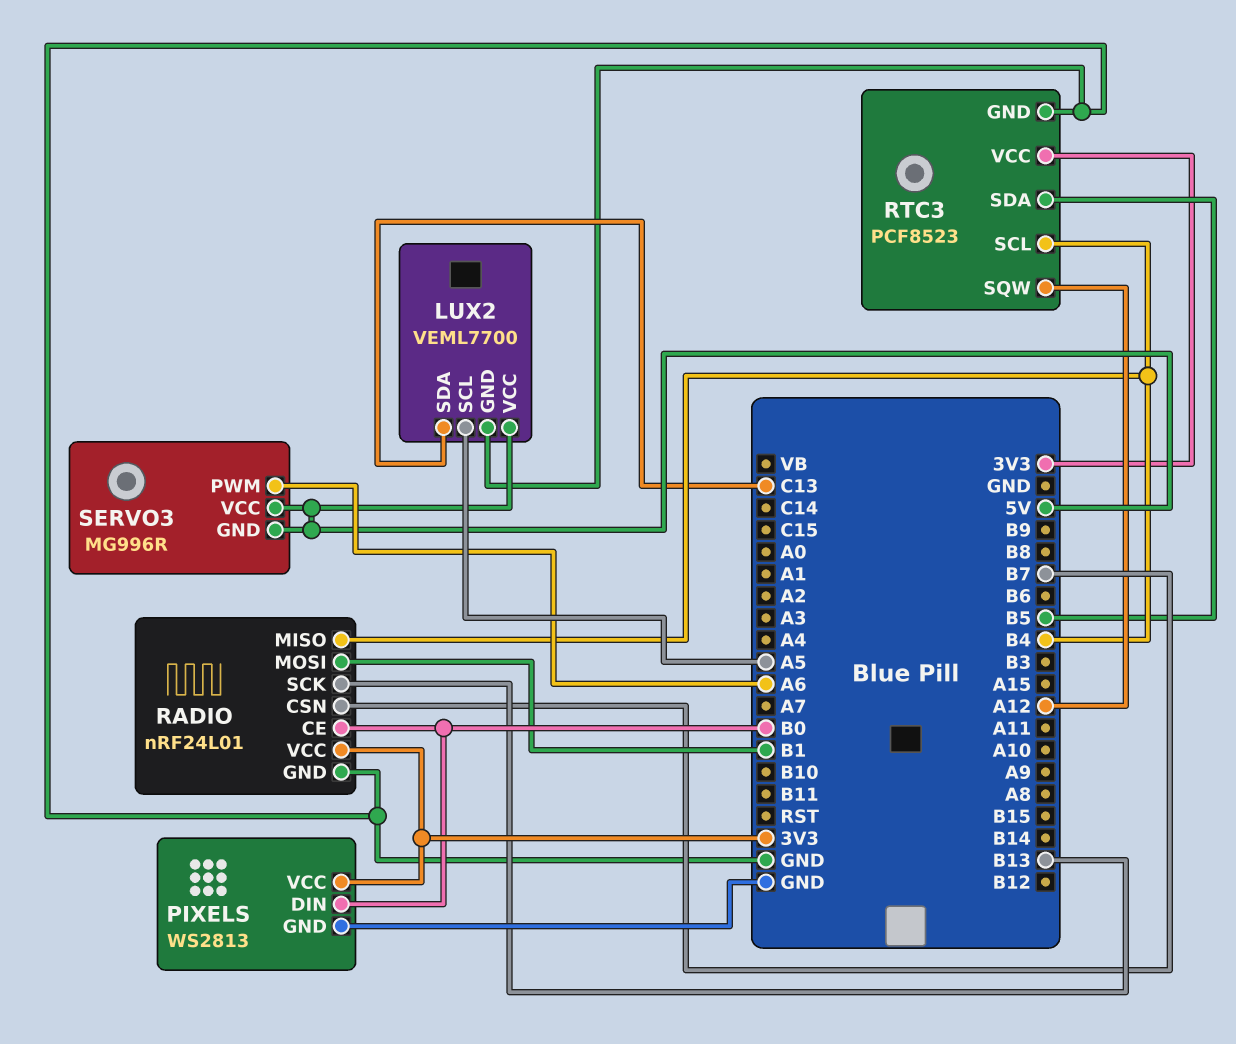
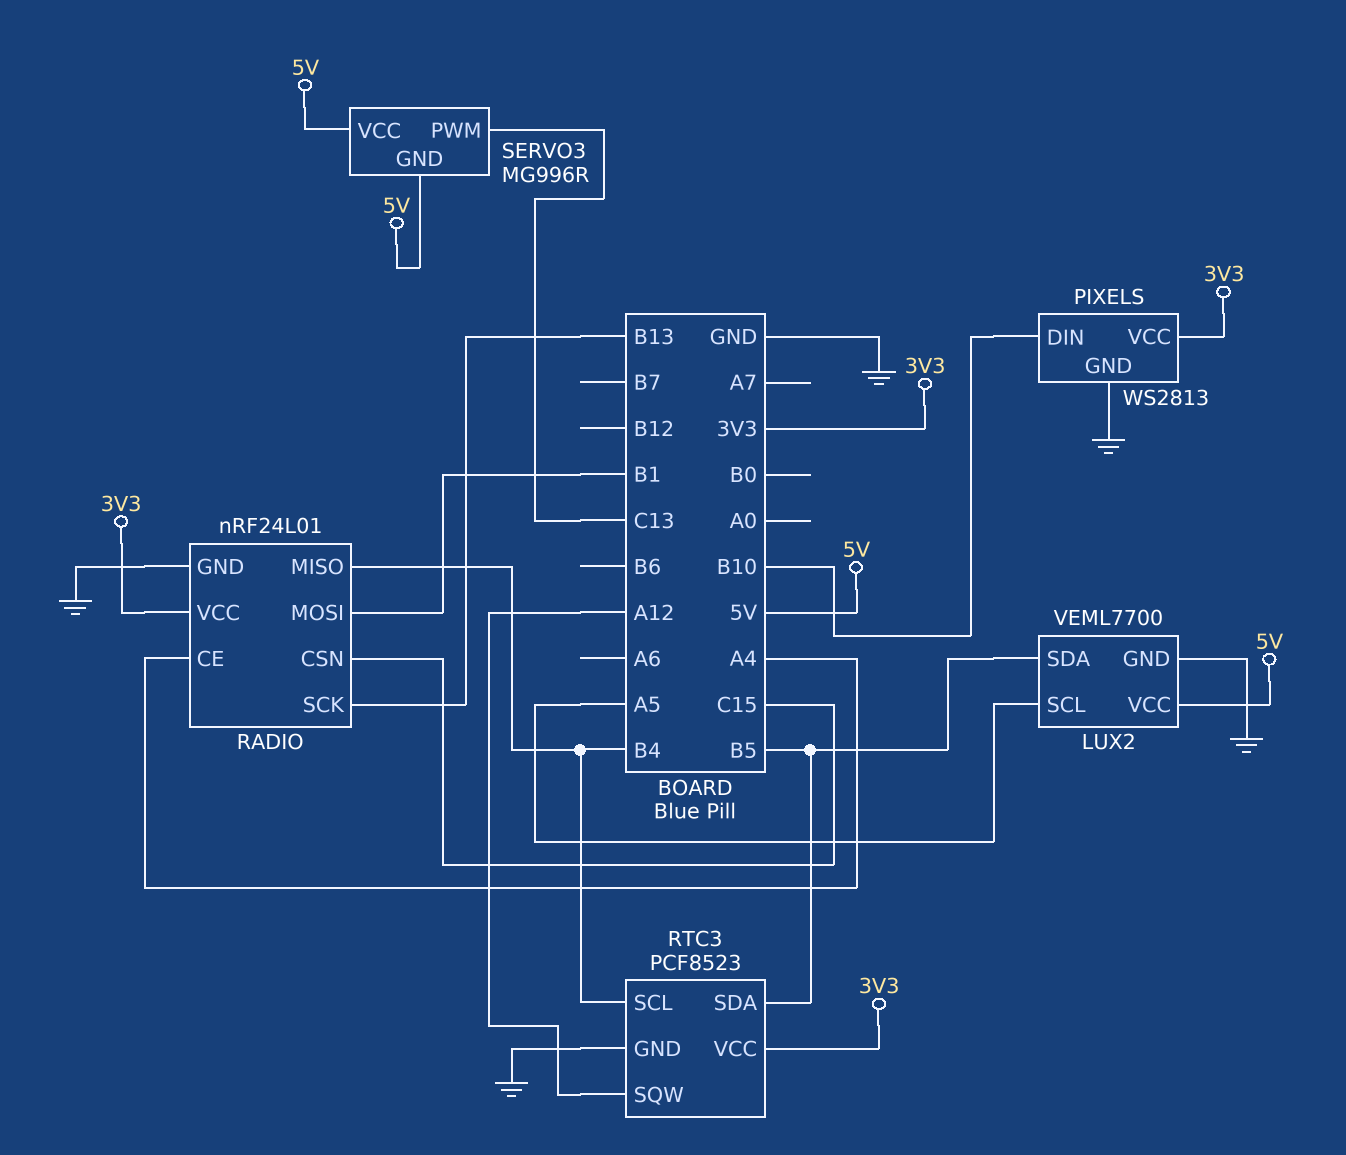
LUX2 pin SDA: C13 -> B5
PIXELS pin DIN: B0 -> B10
RADIO pin CE: B0 -> A4
RADIO pin CSN: B7 -> C15
SERVO3 pin PWM: A6 -> C13

